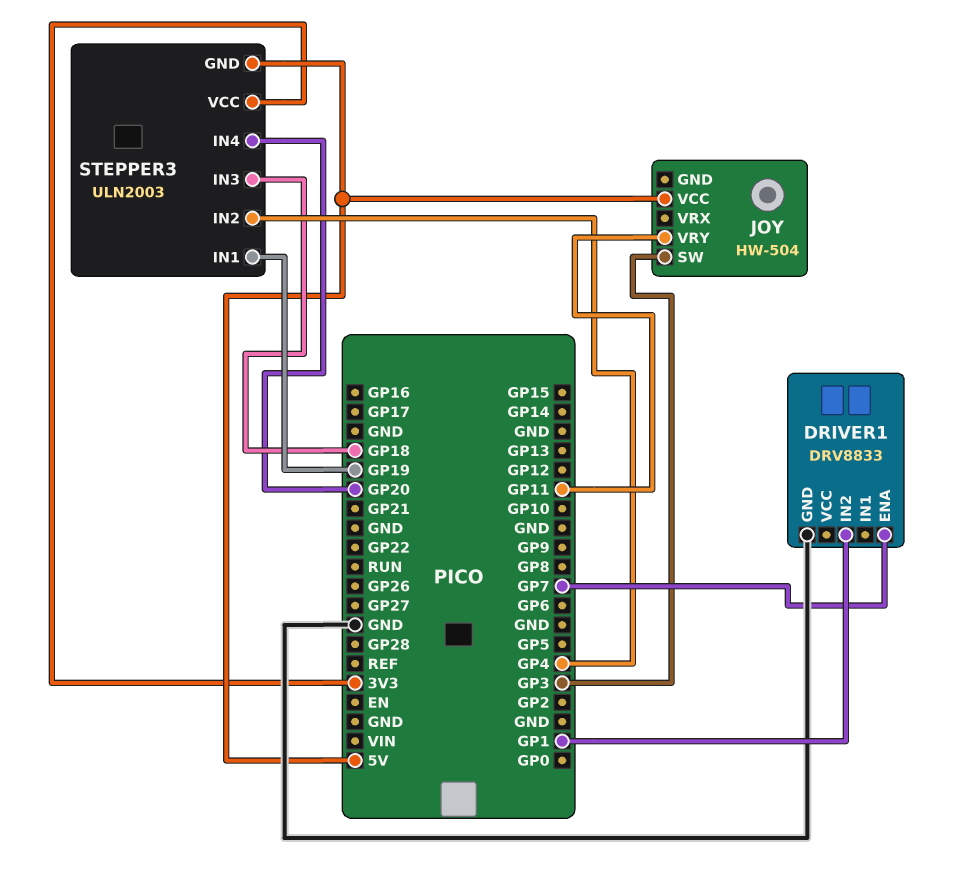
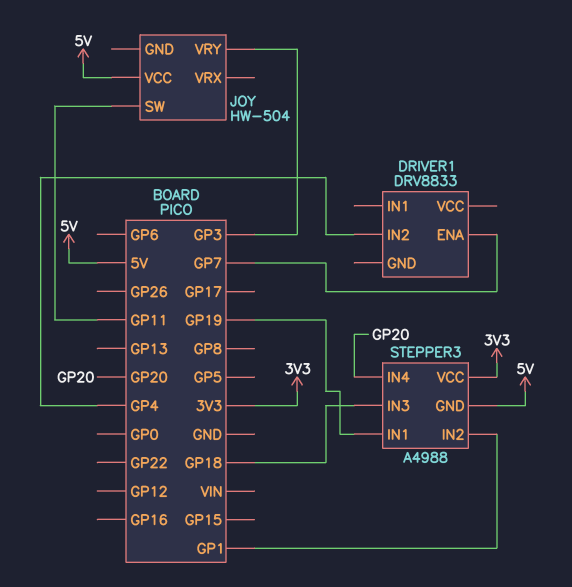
DRIVER1 pin GND: GND -> none
DRIVER1 pin IN2: GP1 -> GP4
JOY pin SW: GP3 -> GP11
JOY pin VRY: GP11 -> GP3
STEPPER3: ULN2003 -> A4988
STEPPER3 pin IN2: GP4 -> GP1

